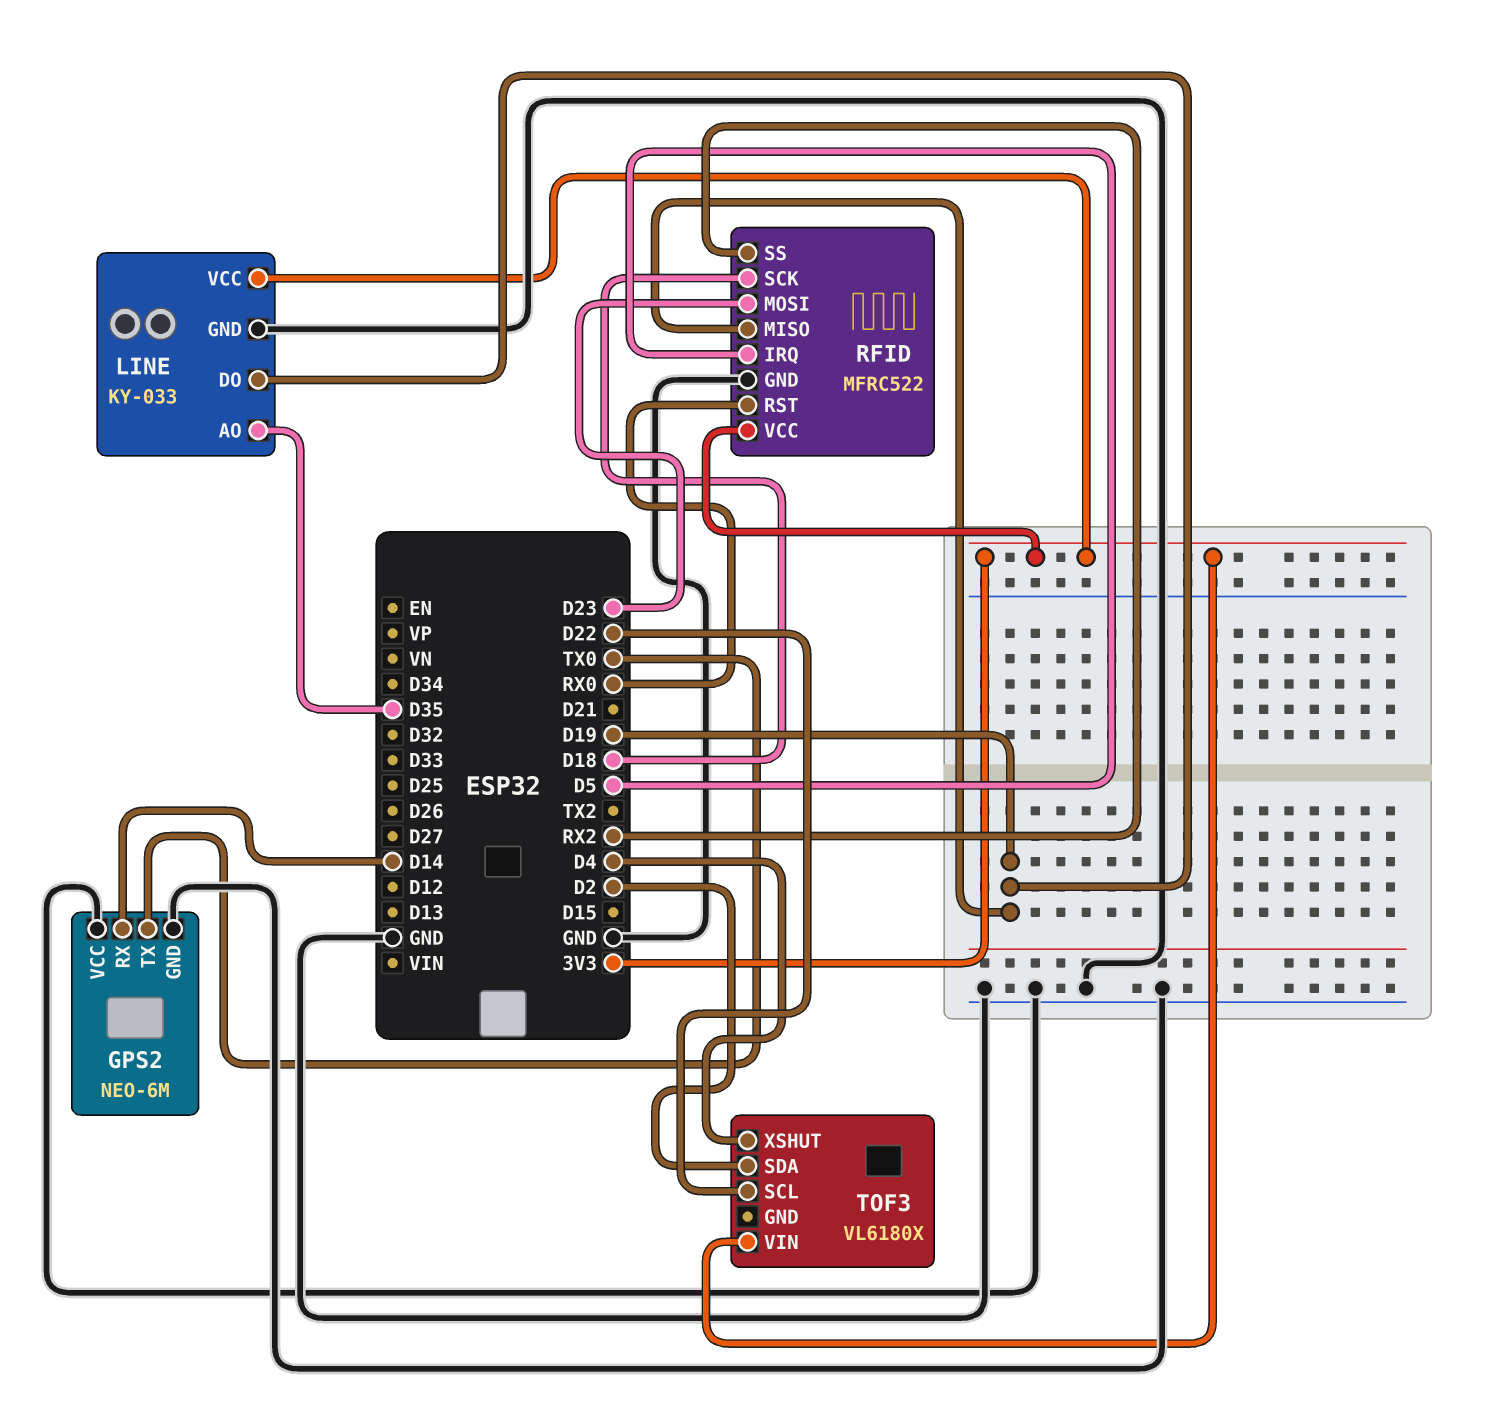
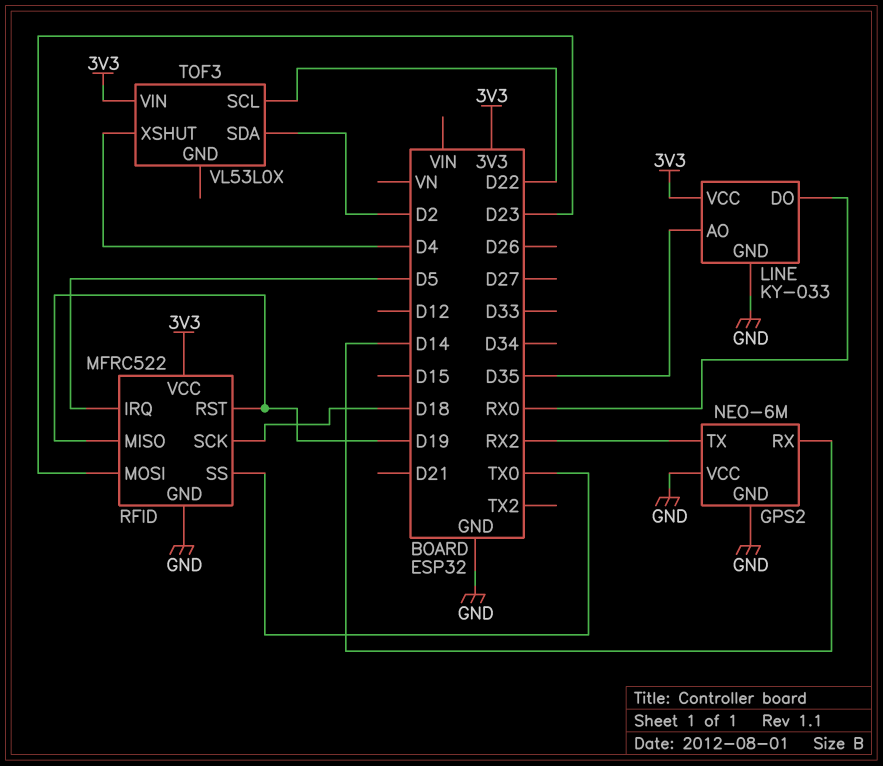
GPS2 pin TX: TX0 -> RX2
LINE pin DO: D19 -> RX0
RFID pin RST: RX0 -> D19
RFID pin SS: RX2 -> TX0
TOF3: VL6180X -> VL53L0X

